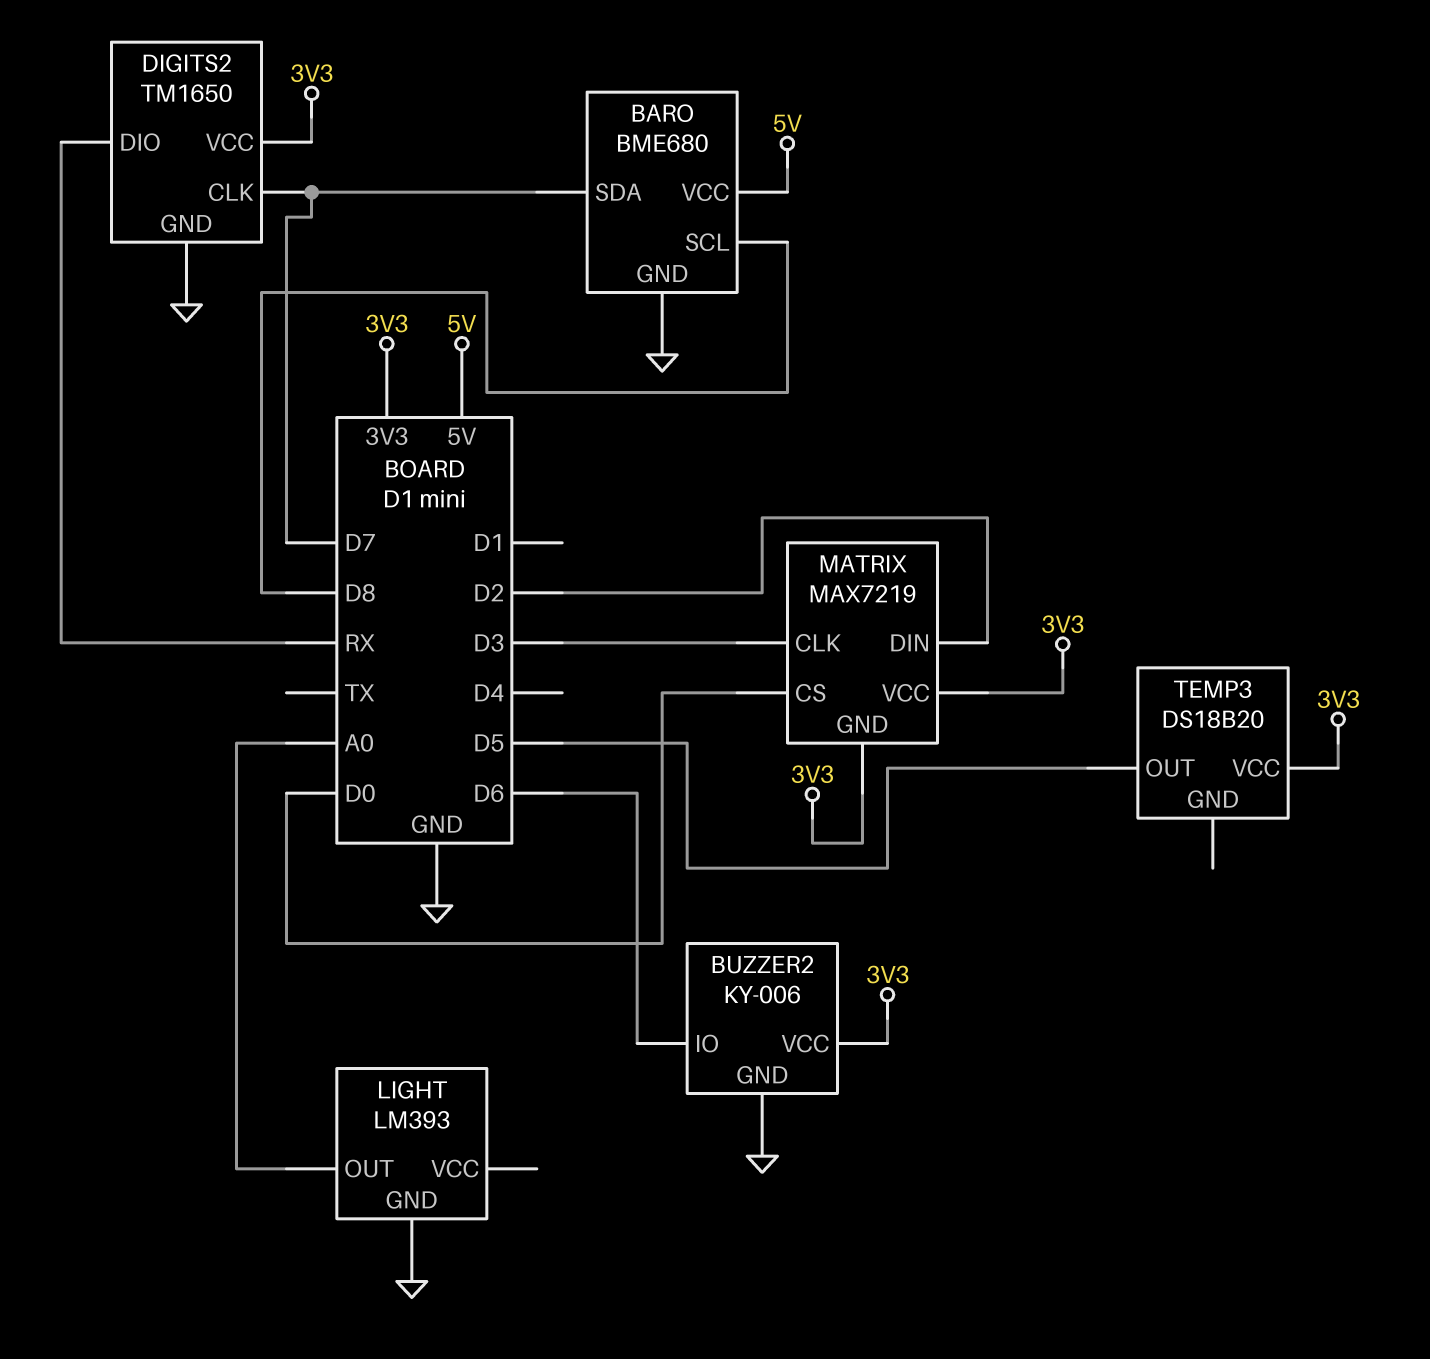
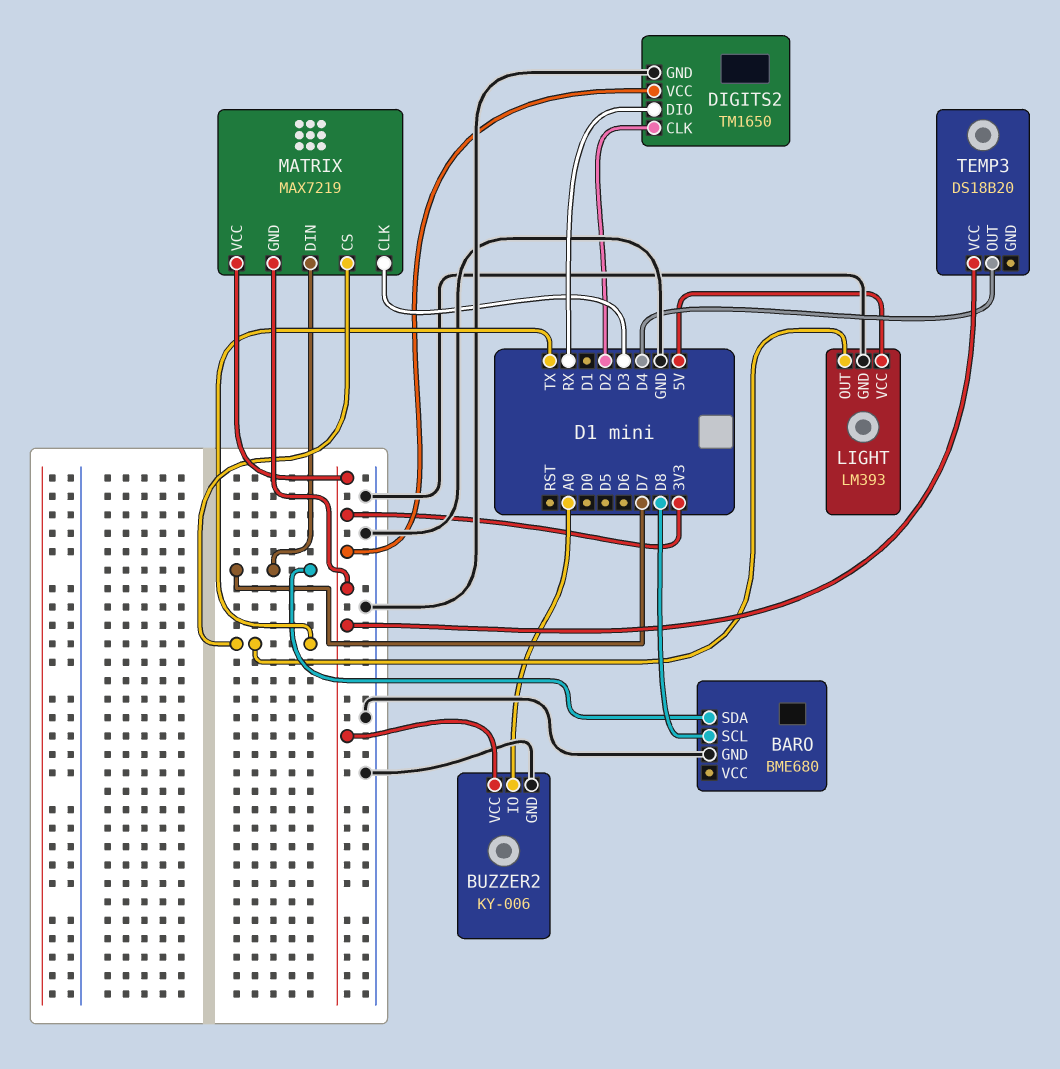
BARO pin VCC: 5V -> none
BUZZER2 pin IO: D6 -> A0
DIGITS2 pin CLK: D7 -> D2
LIGHT pin OUT: A0 -> TX
LIGHT pin VCC: none -> 5V
MATRIX pin CS: D0 -> TX
MATRIX pin DIN: D2 -> D7
TEMP3 pin OUT: D5 -> D4

